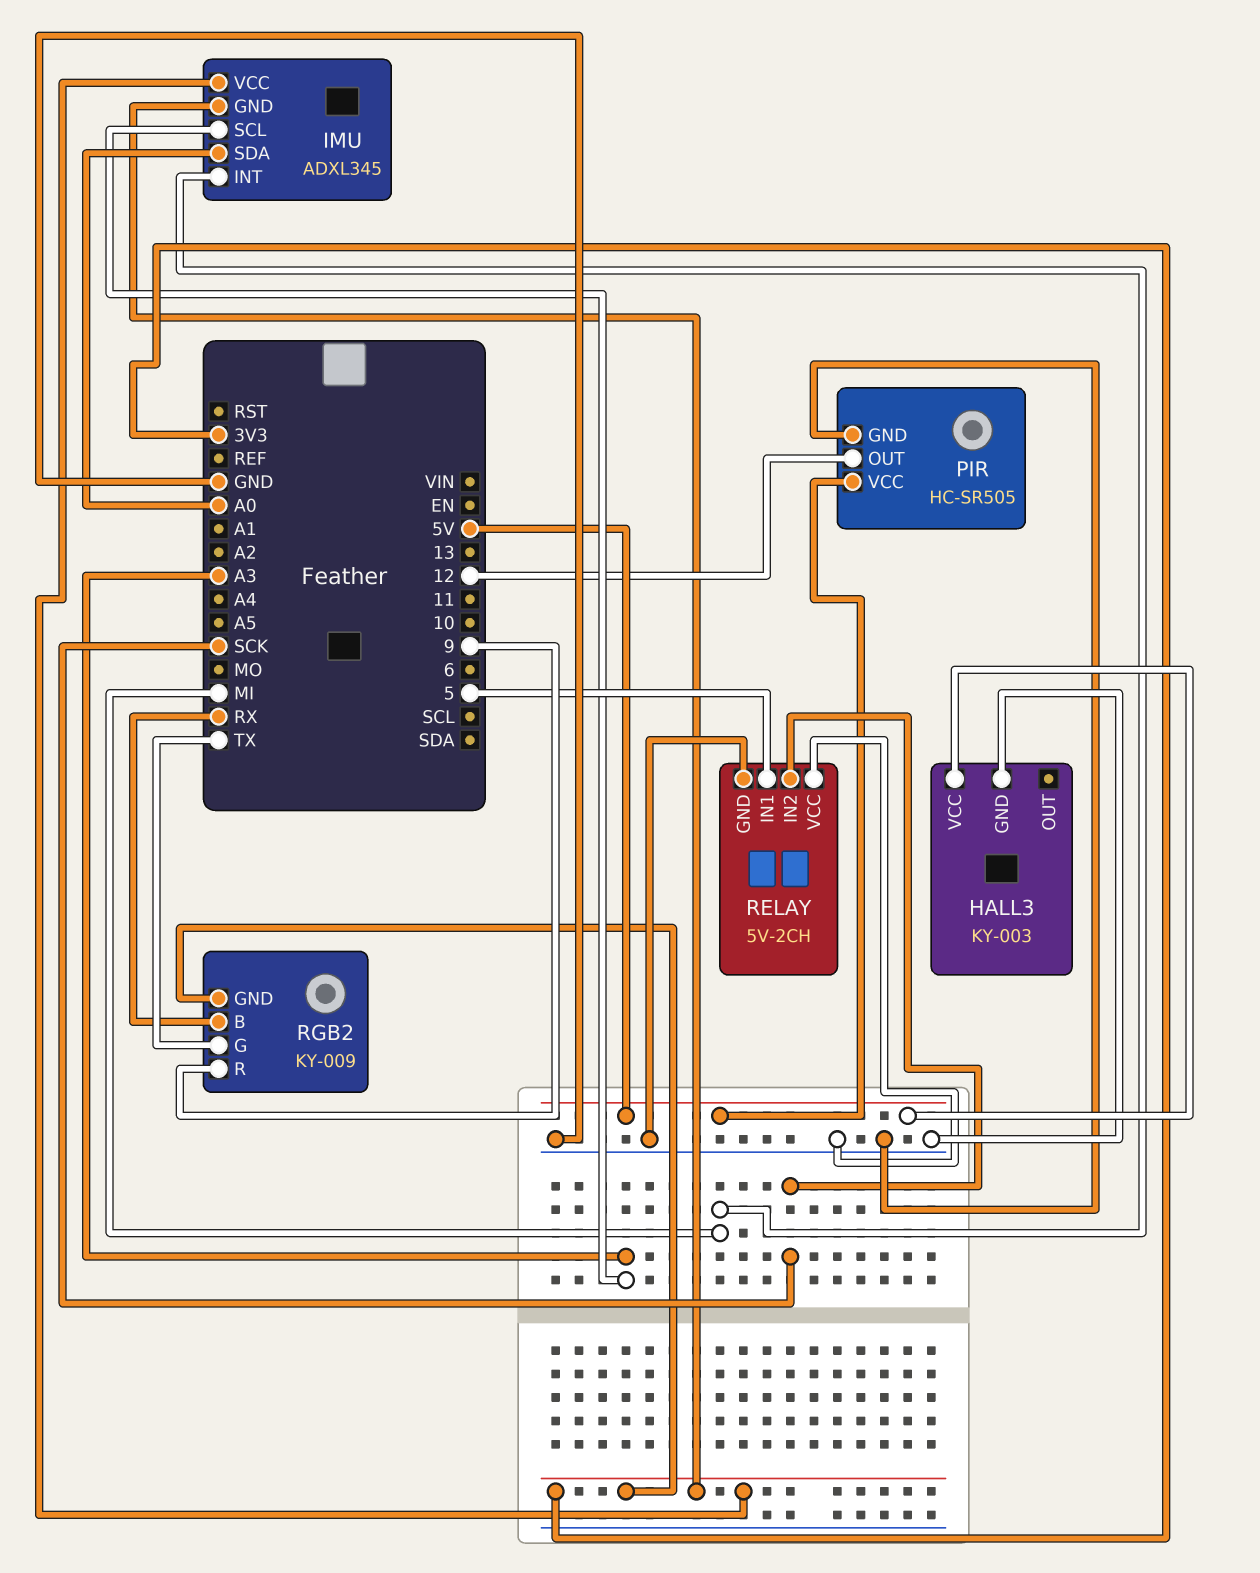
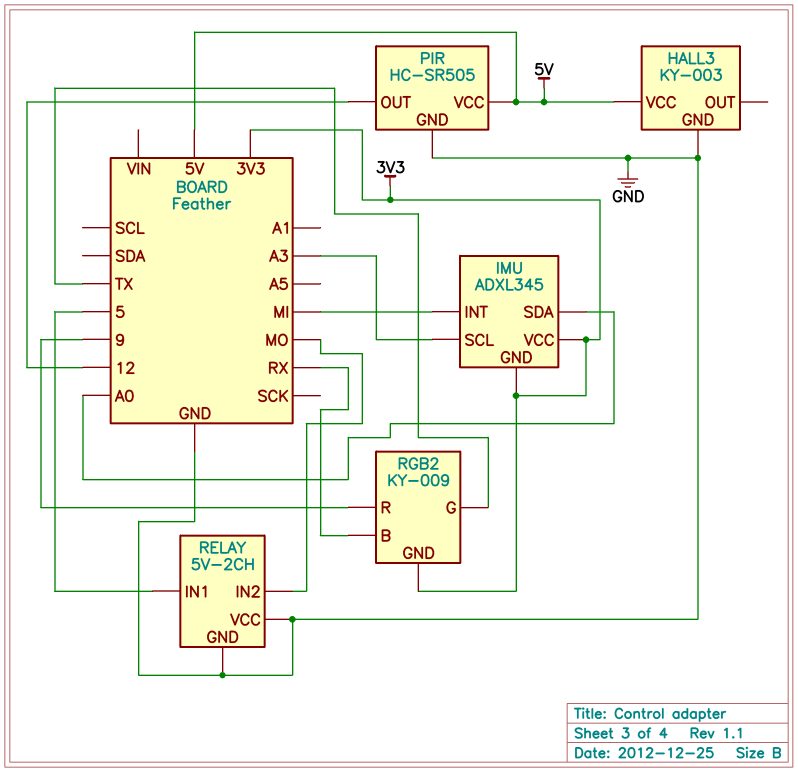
RELAY pin IN2: SCK -> MO

